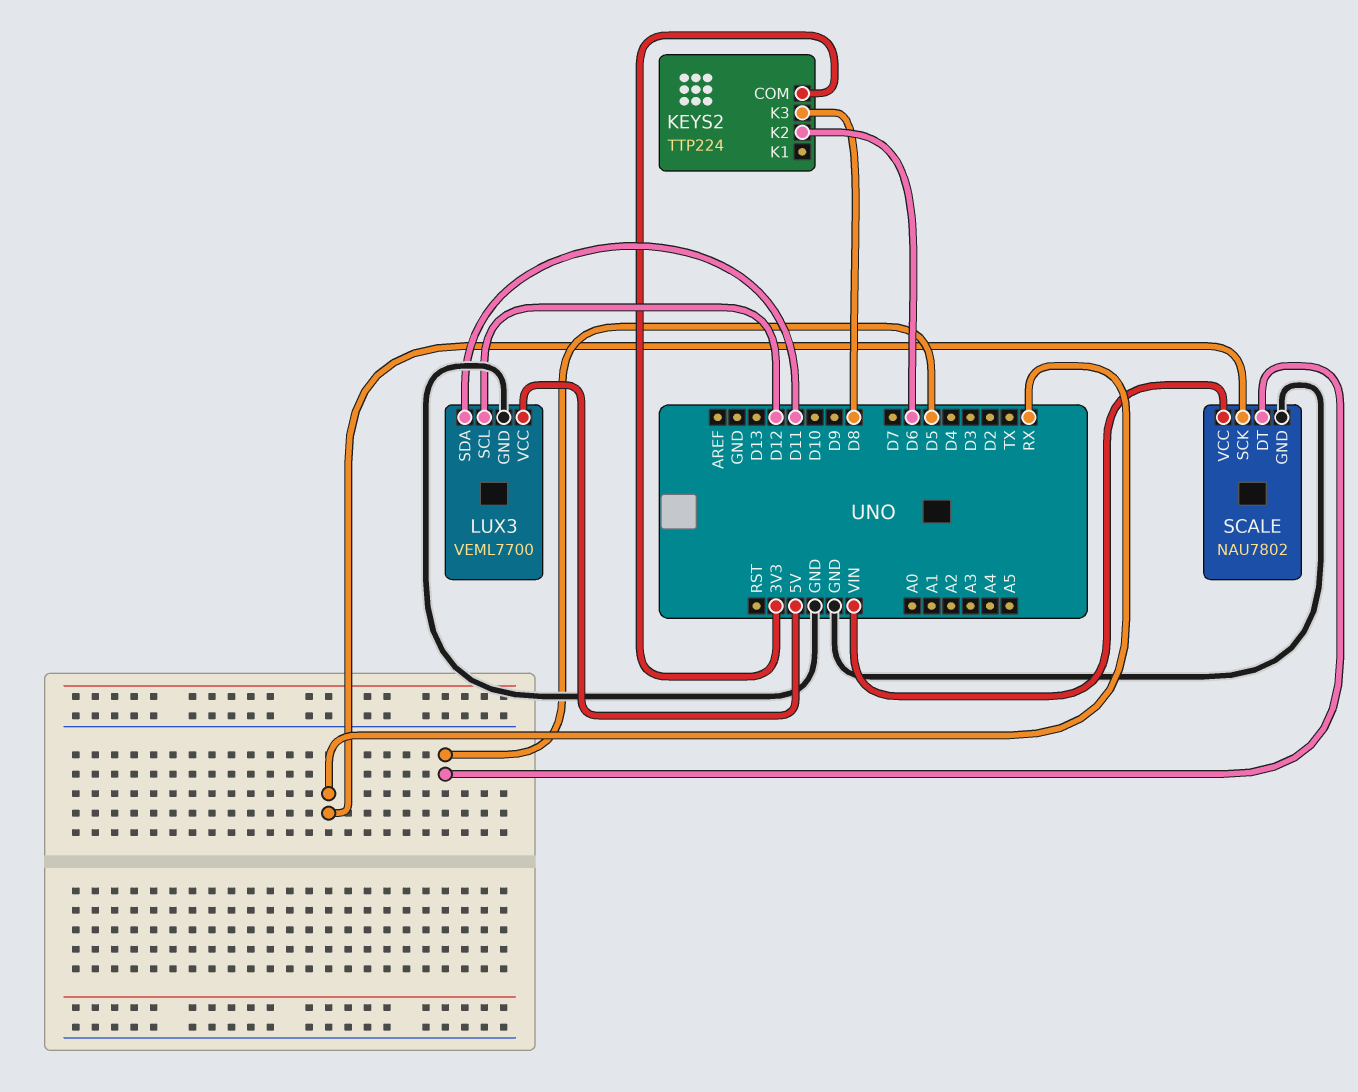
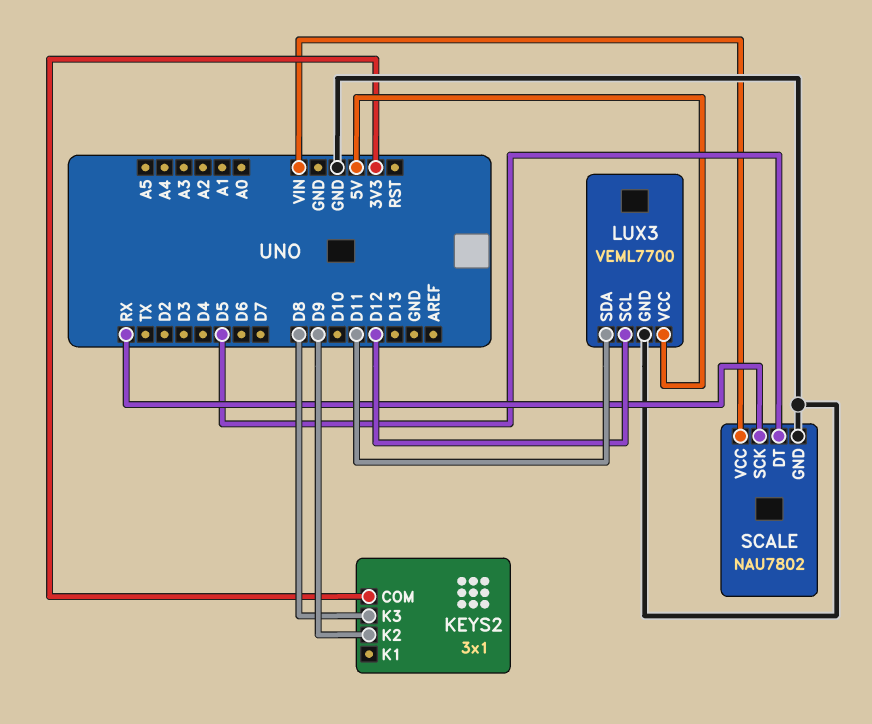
KEYS2: TTP224 -> 3x1
KEYS2 pin K2: D6 -> D9

